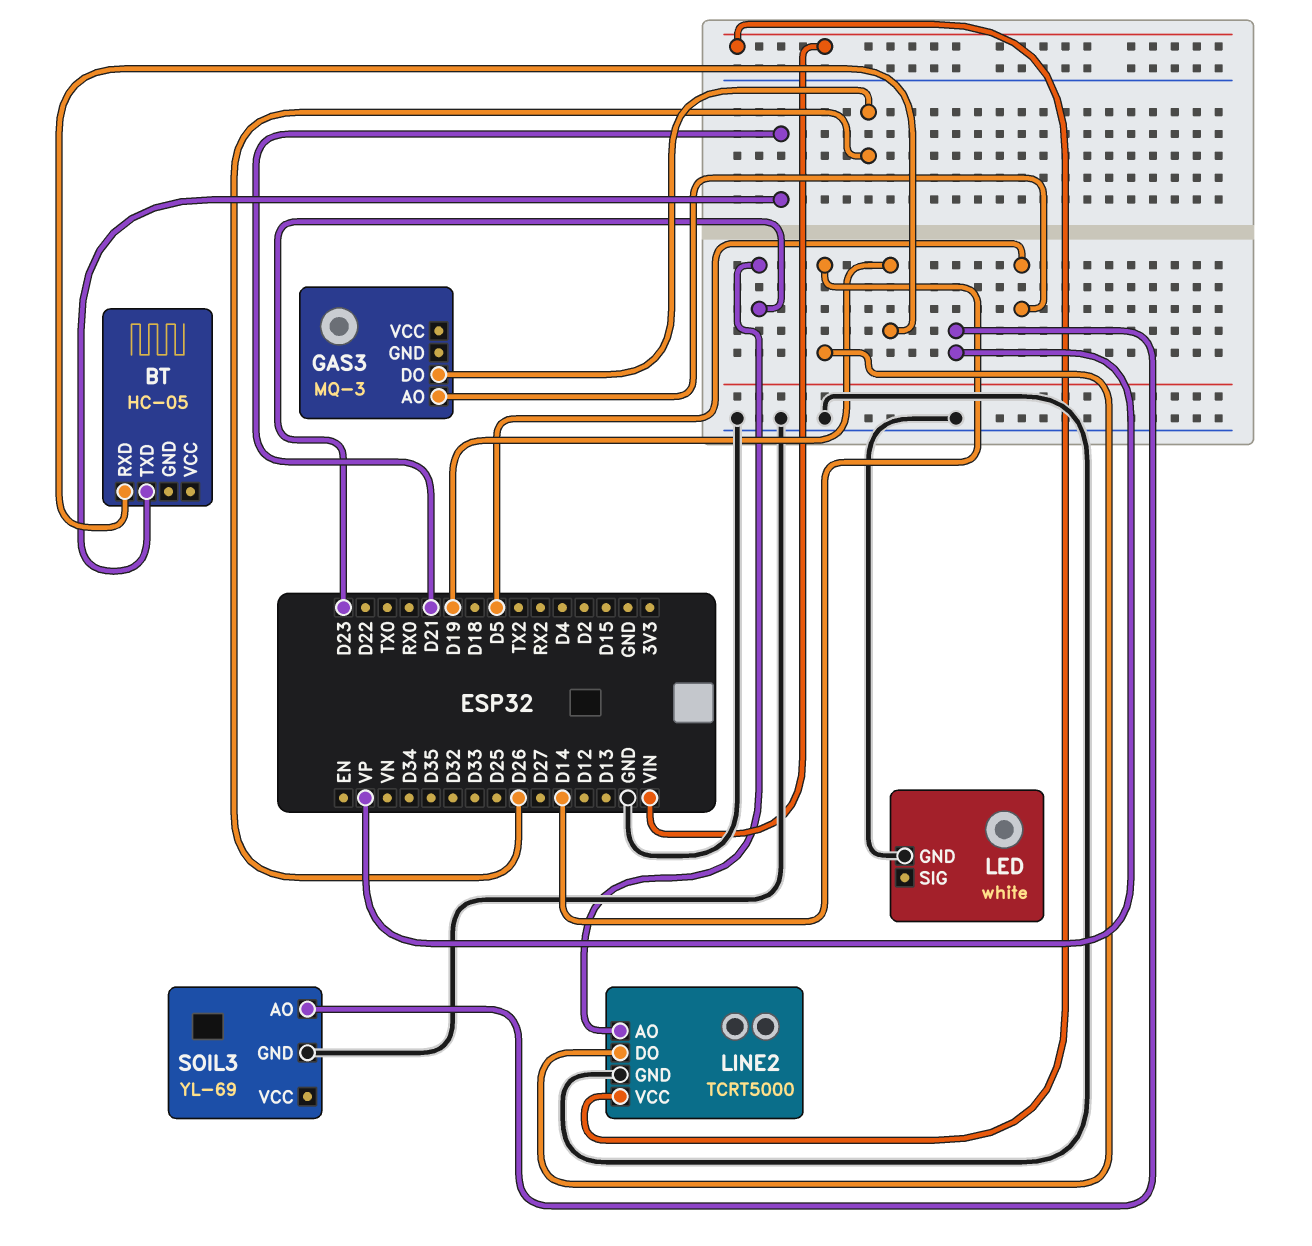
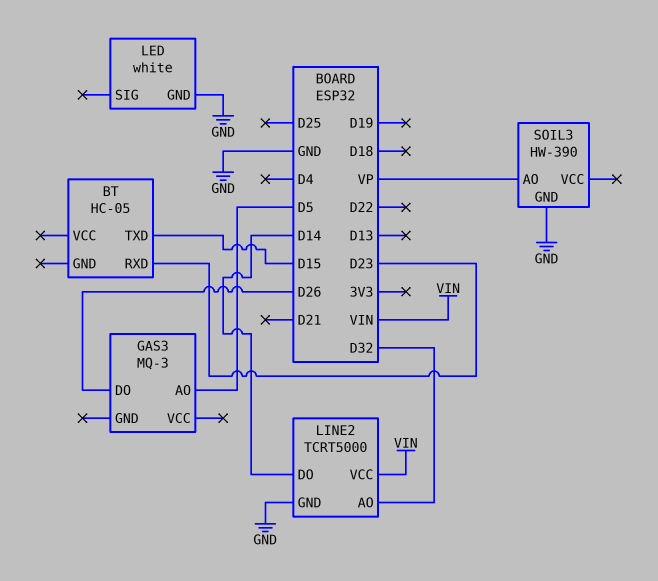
BT pin RXD: D19 -> D23
BT pin TXD: D21 -> D15
LINE2 pin AO: D23 -> D32
SOIL3: YL-69 -> HW-390

